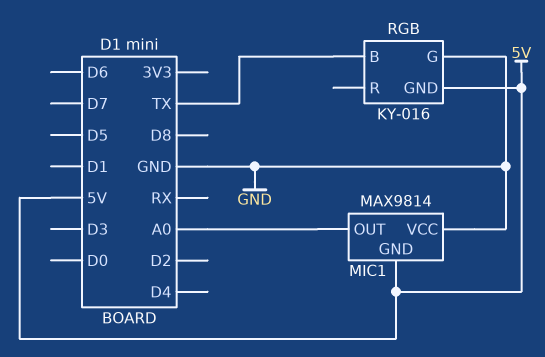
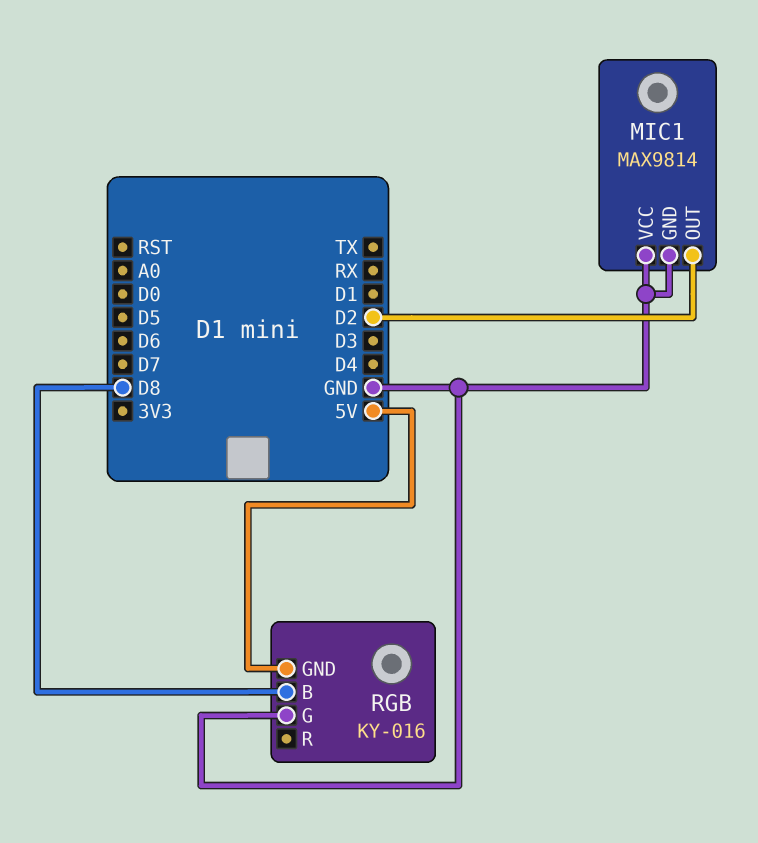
MIC1 pin GND: 5V -> GND
MIC1 pin OUT: A0 -> D2
RGB pin B: TX -> D8

